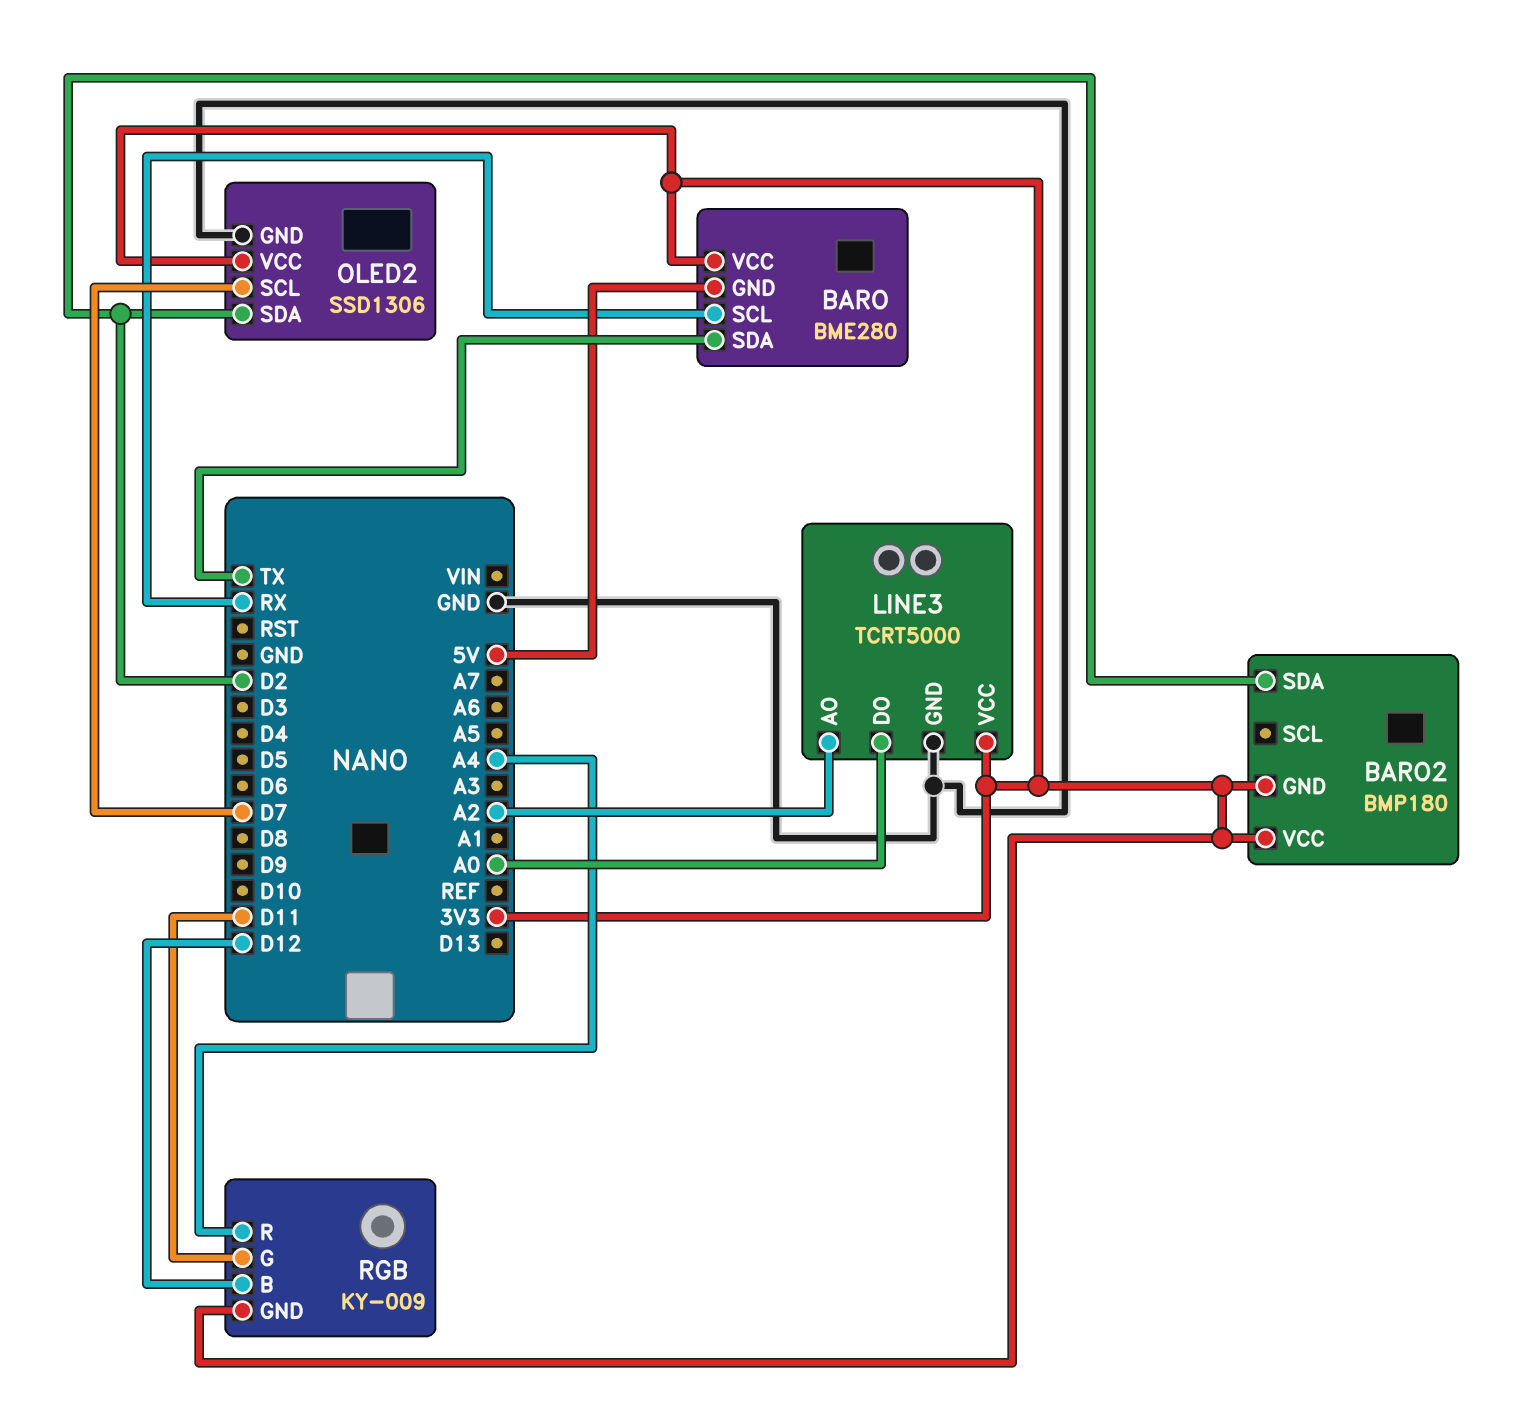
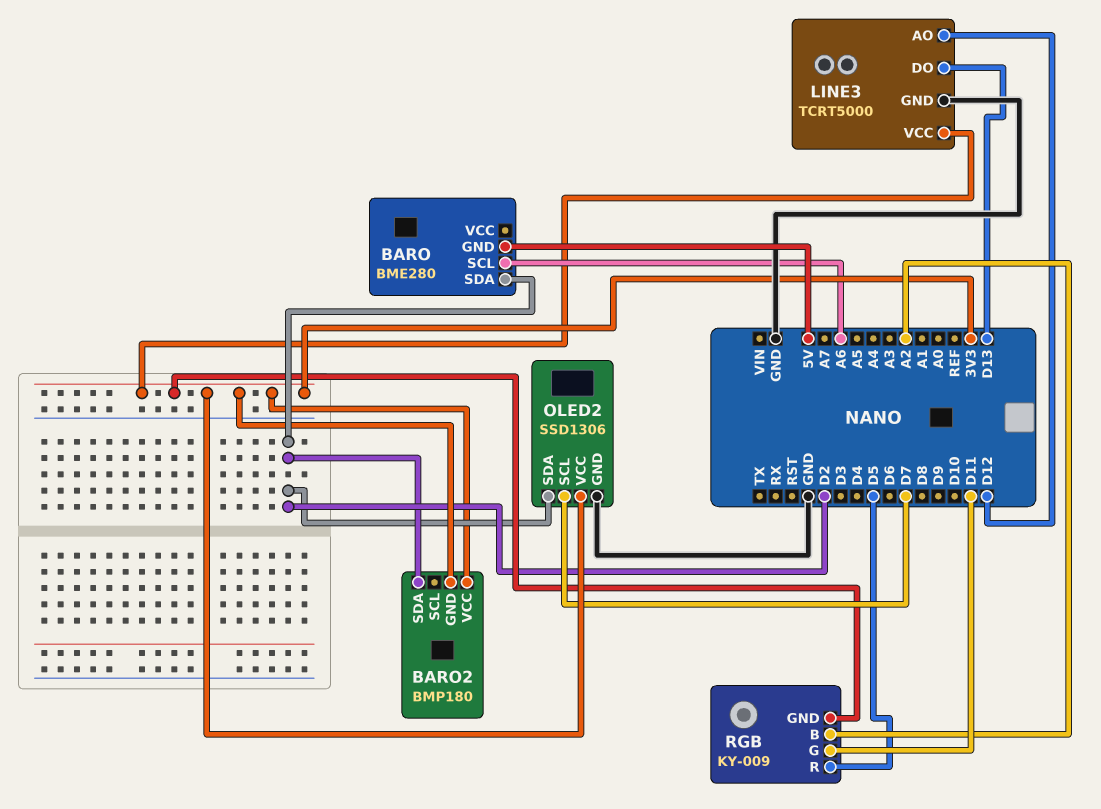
BARO pin SCL: RX -> A6
BARO pin SDA: TX -> D2
BARO pin VCC: 3V3 -> none
LINE3 pin AO: A2 -> D12
LINE3 pin DO: A0 -> D13
RGB pin B: D12 -> A2
RGB pin R: A4 -> D5

